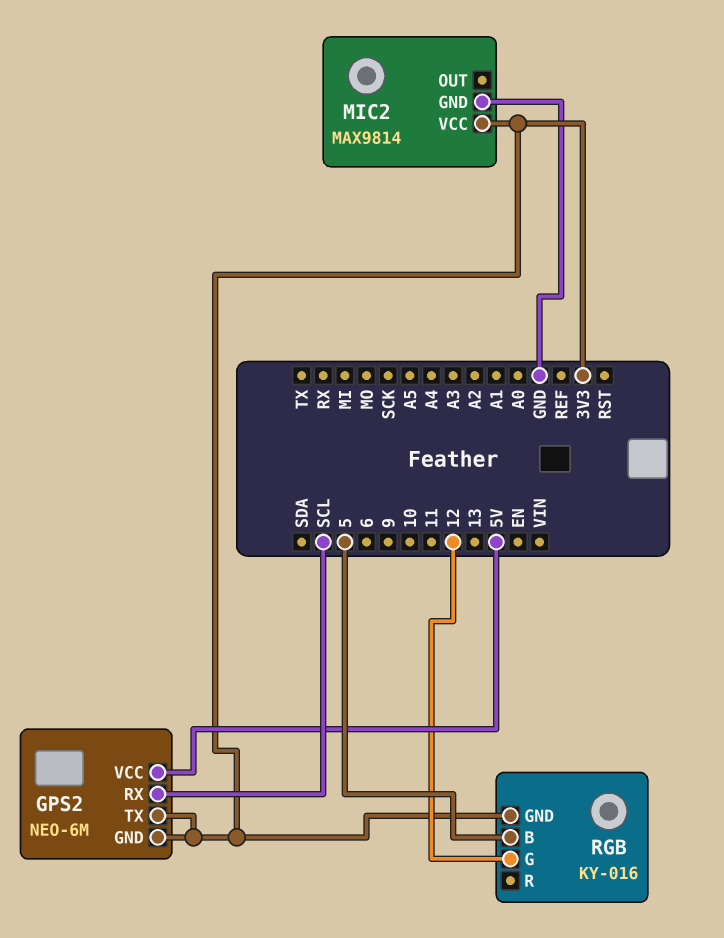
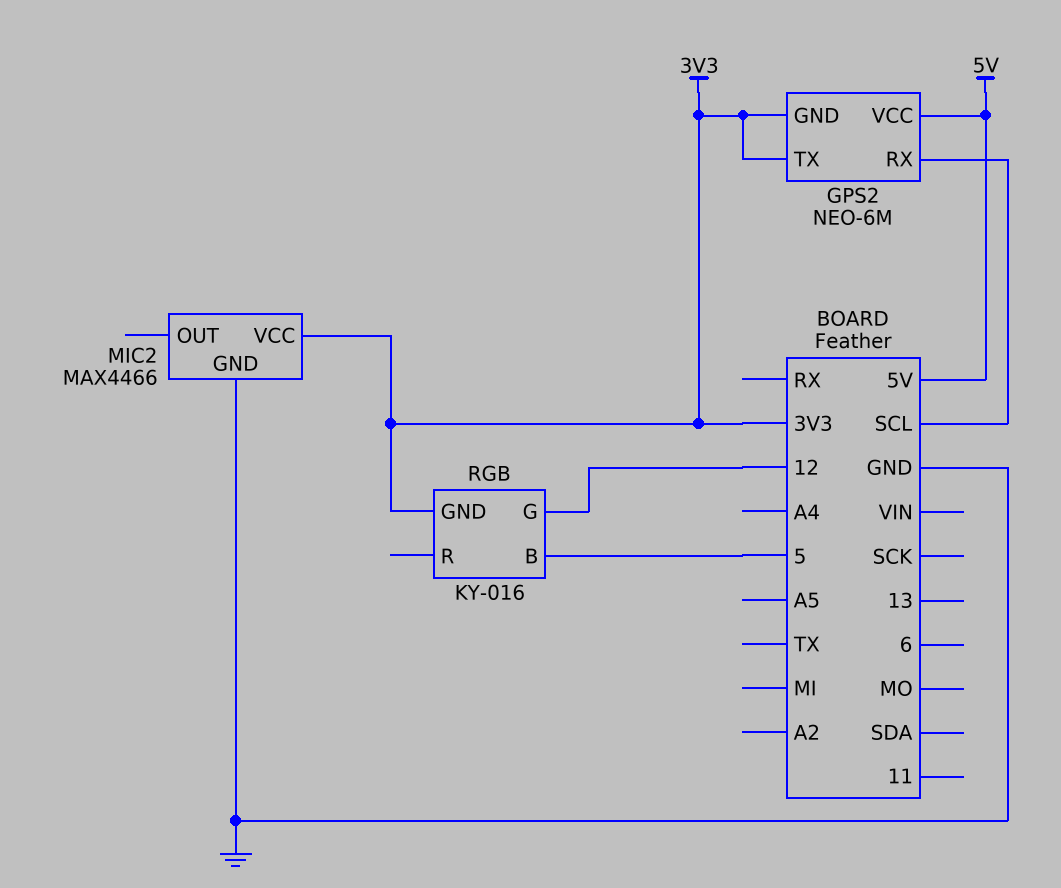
MIC2: MAX9814 -> MAX4466

